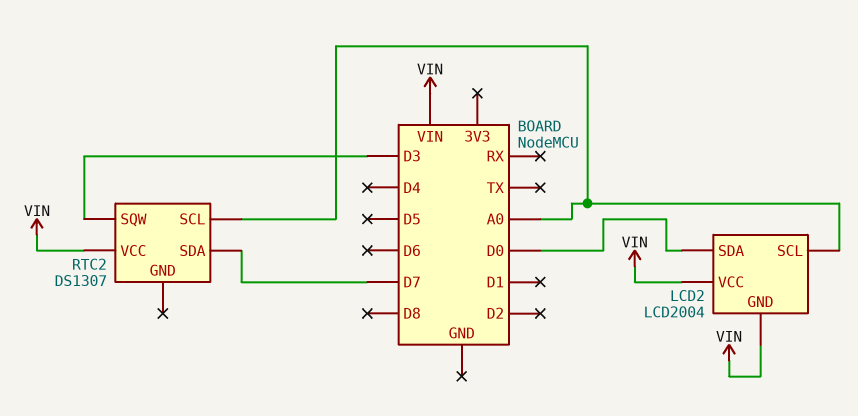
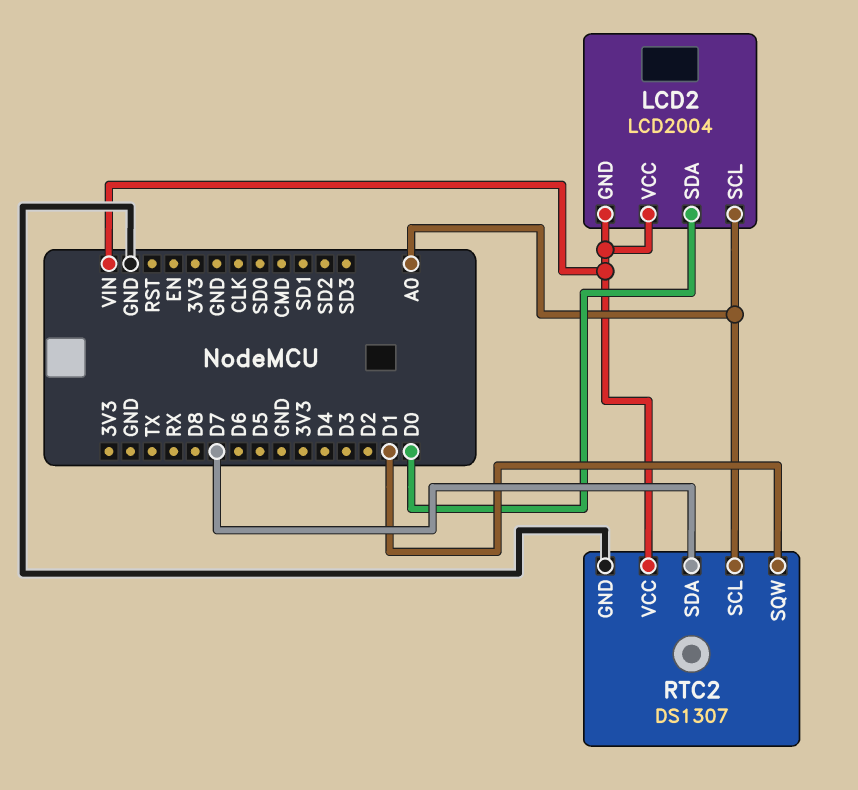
RTC2 pin GND: none -> GND
RTC2 pin SQW: D3 -> D1

